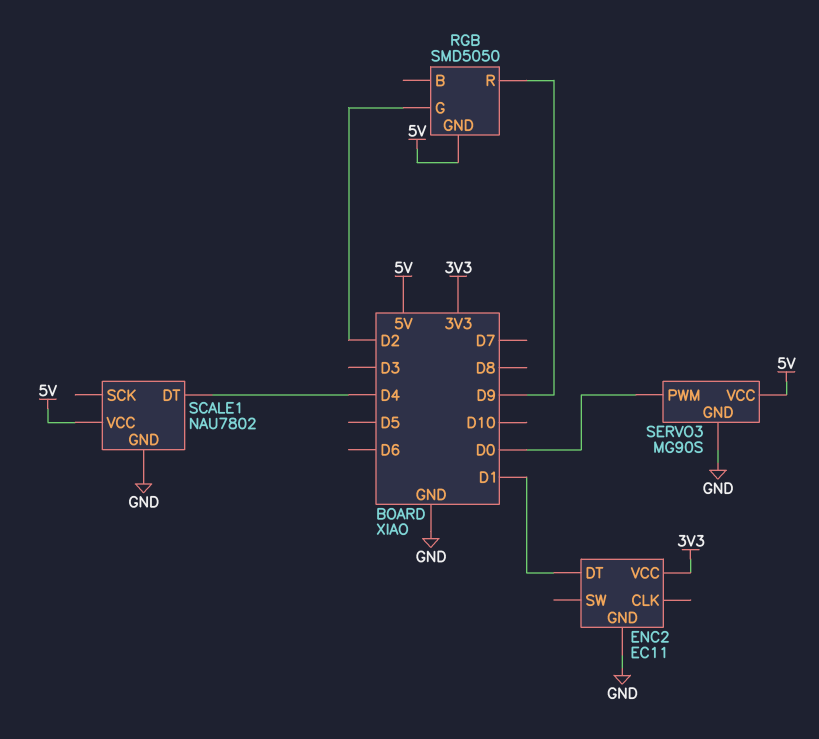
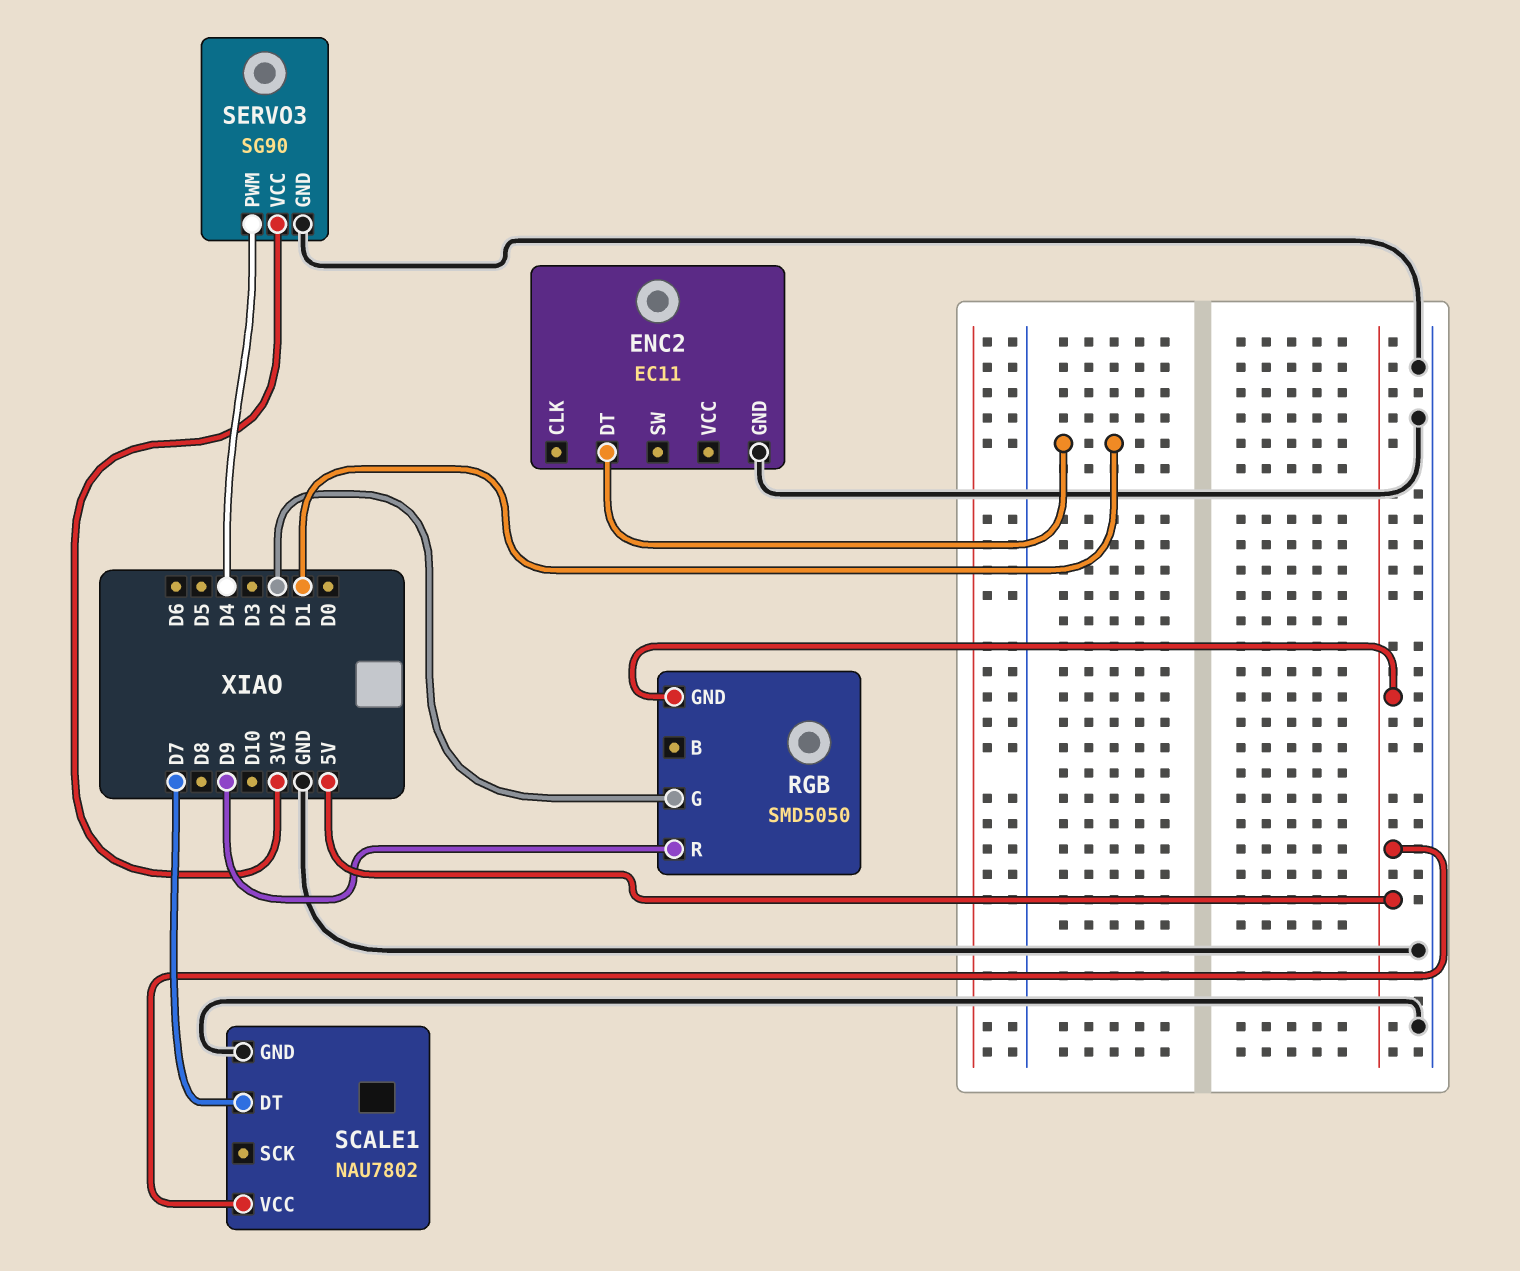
ENC2 pin VCC: 3V3 -> none
SCALE1 pin DT: D4 -> D7
SERVO3: MG90S -> SG90
SERVO3 pin PWM: D0 -> D4
SERVO3 pin VCC: 5V -> 3V3

